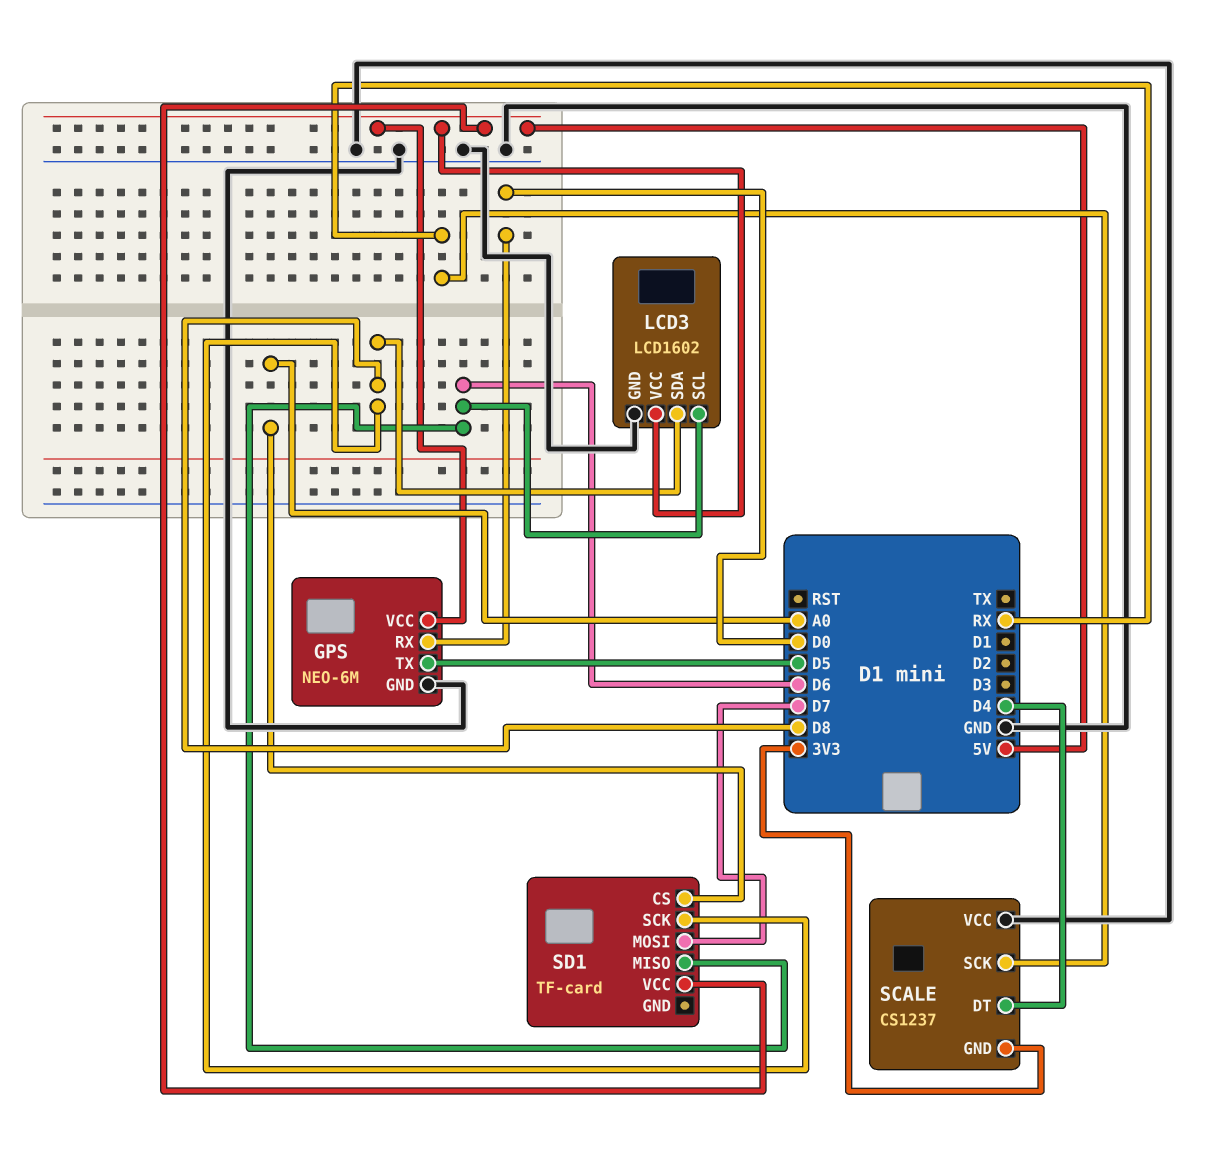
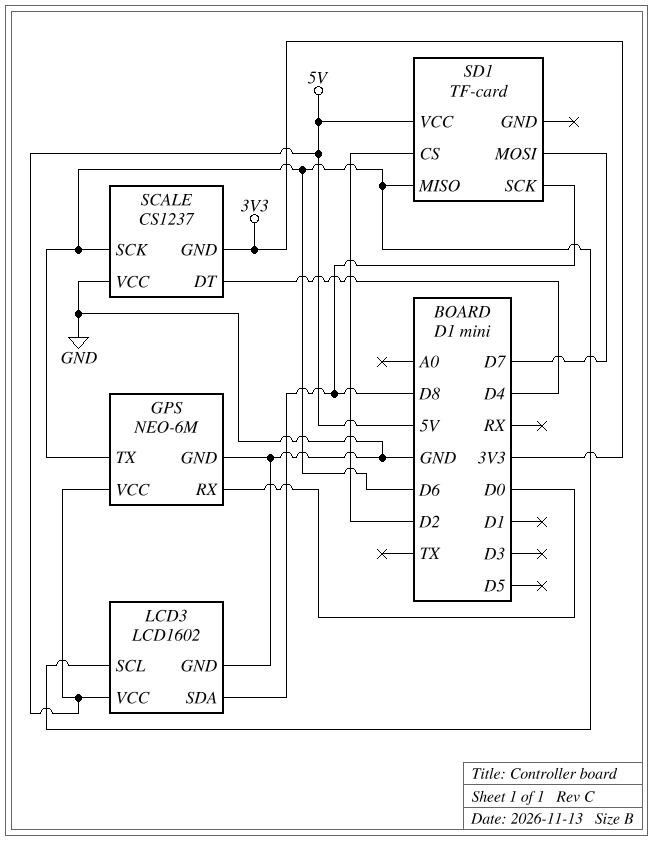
GPS pin TX: D5 -> D6
SCALE pin SCK: RX -> D6
SD1 pin CS: A0 -> D2

